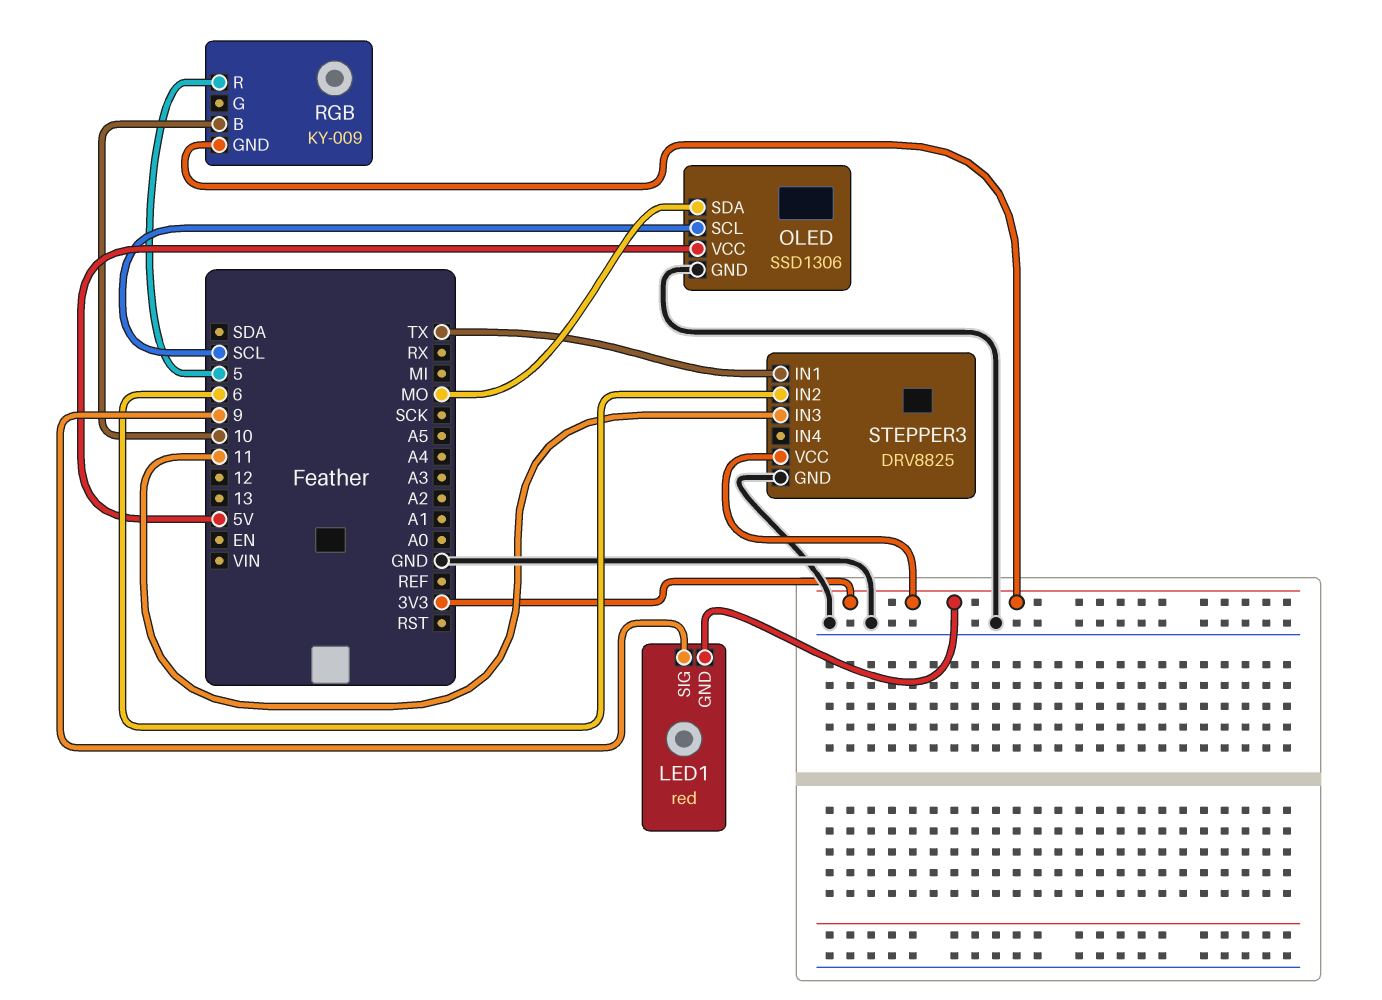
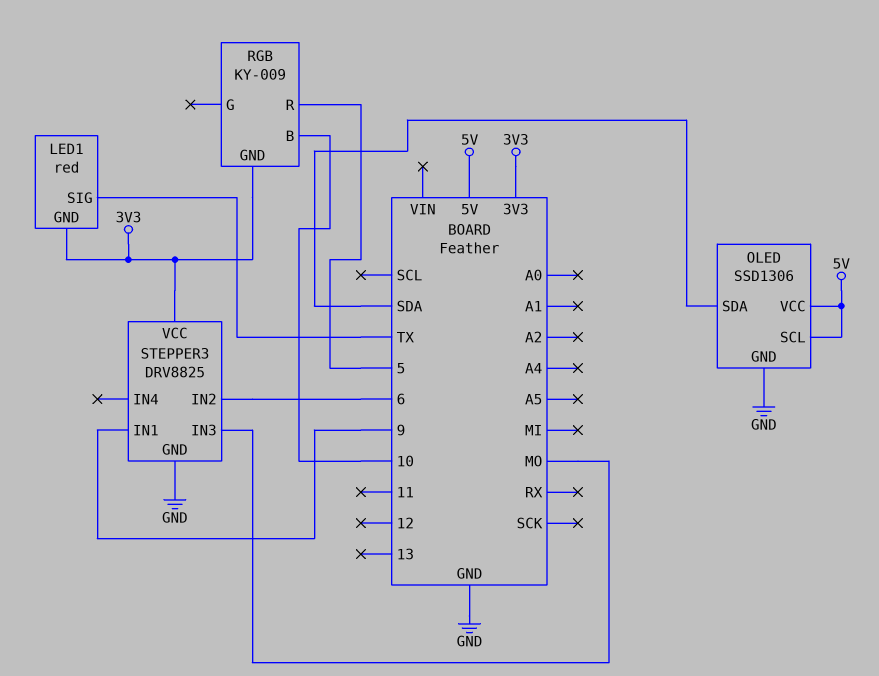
LED1 pin SIG: 9 -> TX
OLED pin SCL: SCL -> 5V
OLED pin SDA: MO -> SDA
STEPPER3 pin IN1: TX -> 9
STEPPER3 pin IN3: 11 -> MO

